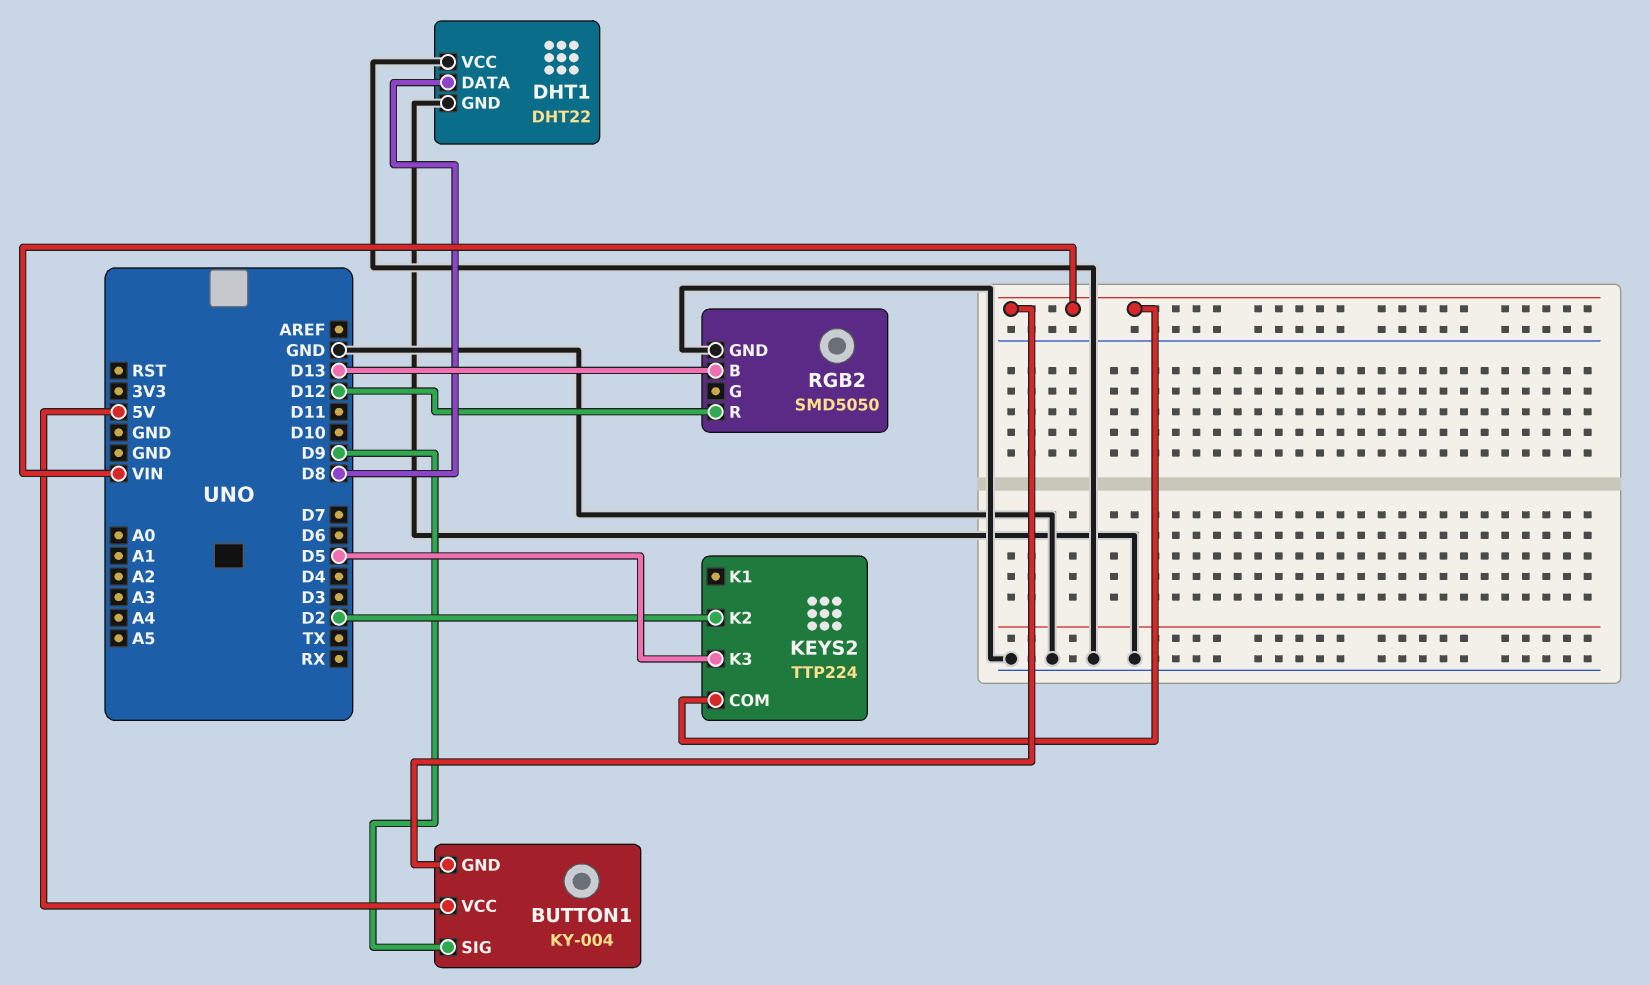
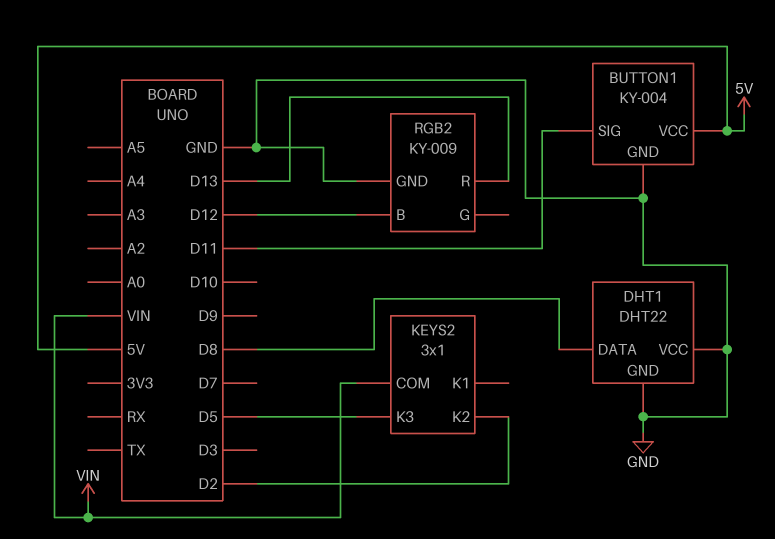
BUTTON1 pin GND: VIN -> GND
BUTTON1 pin SIG: D9 -> D11
KEYS2: TTP224 -> 3x1
RGB2: SMD5050 -> KY-009
RGB2 pin B: D13 -> D12
RGB2 pin R: D12 -> D13

